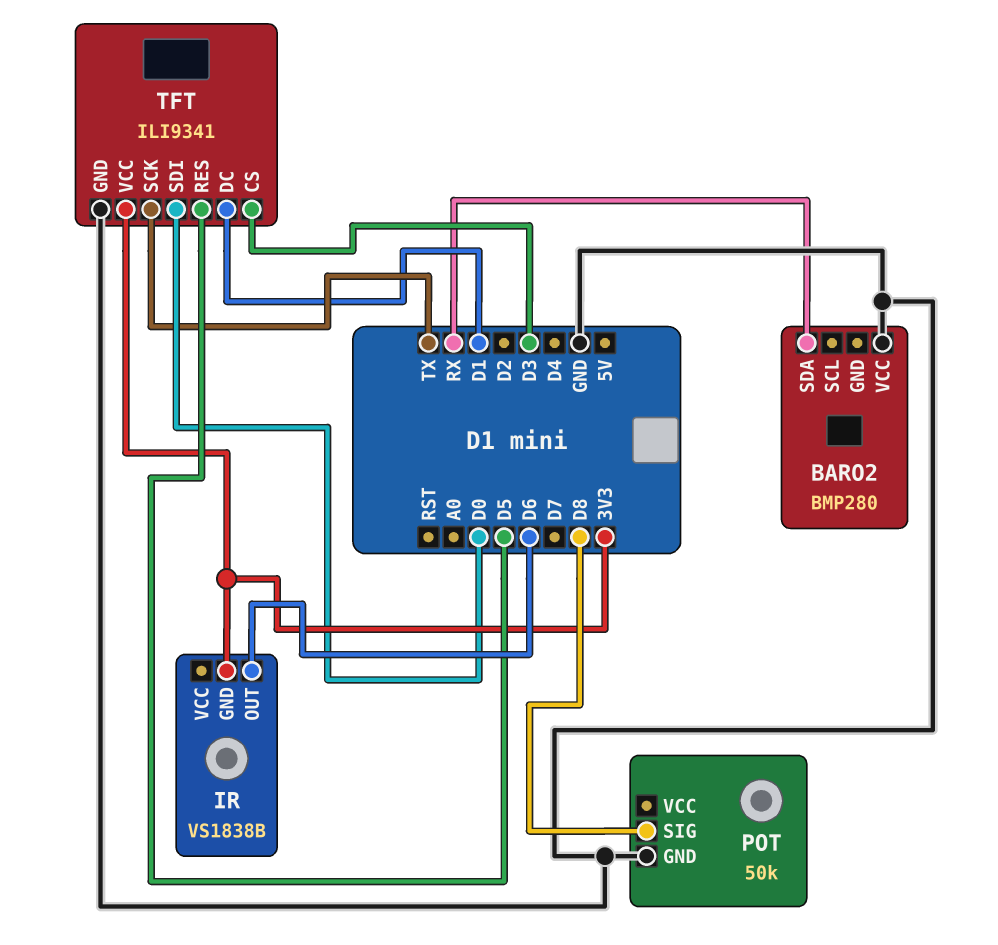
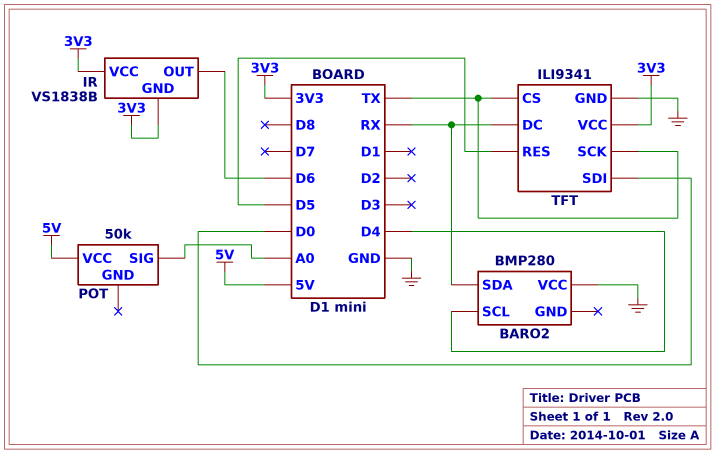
BARO2 pin SCL: none -> D4
IR pin VCC: none -> 3V3
POT pin GND: GND -> none
POT pin SIG: D8 -> A0
POT pin VCC: none -> 5V
TFT pin CS: D3 -> TX
TFT pin DC: D1 -> RX

